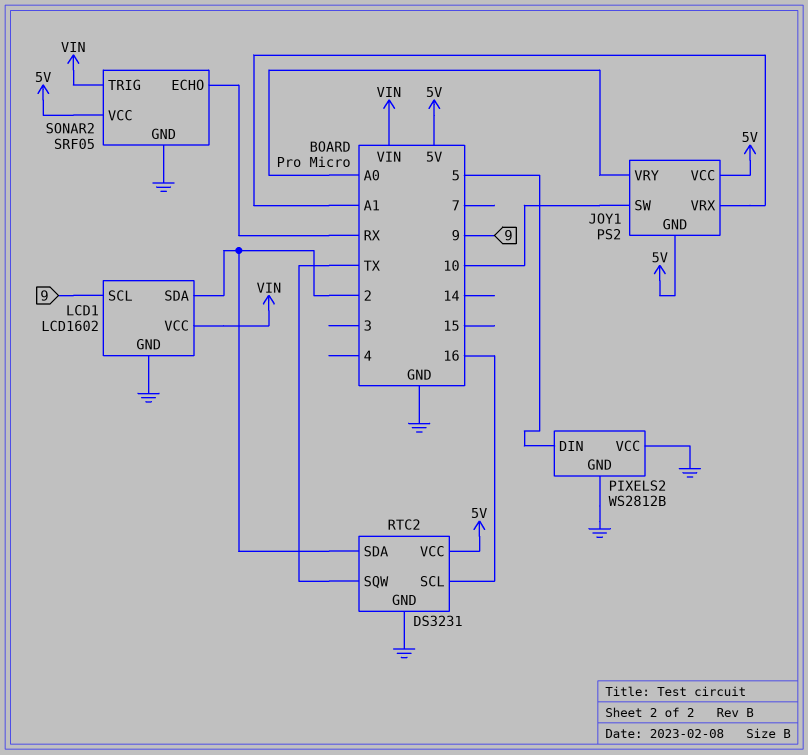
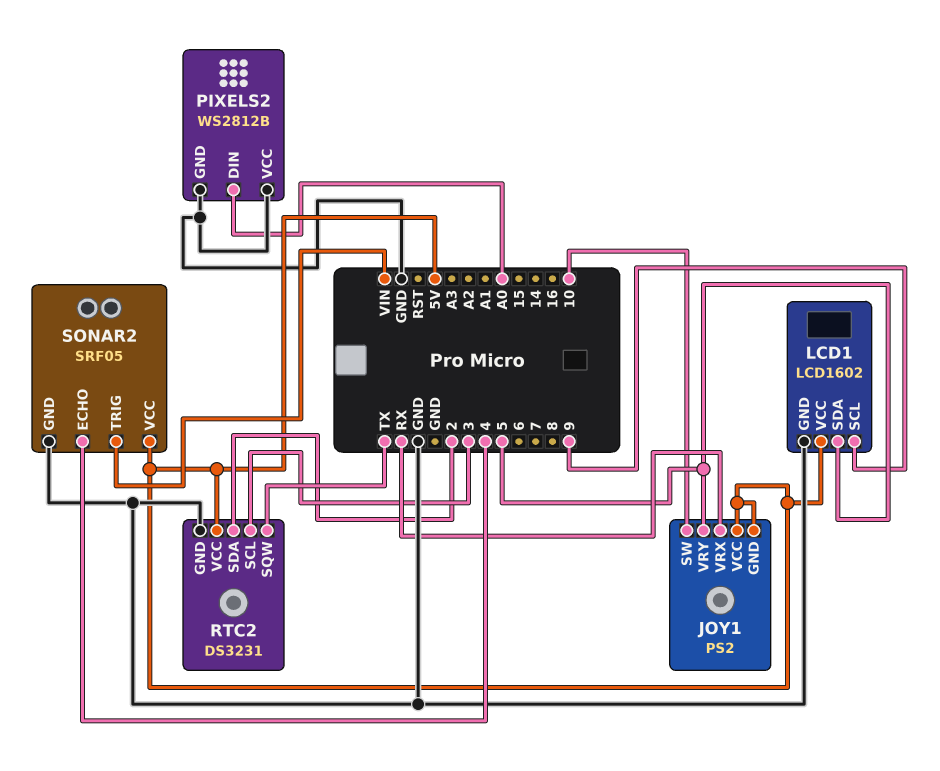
JOY1 pin VRX: A1 -> RX
JOY1 pin VRY: A0 -> 5
LCD1 pin SDA: 2 -> 5
LCD1 pin VCC: VIN -> 5V
PIXELS2 pin DIN: 5 -> A0
RTC2 pin SCL: 16 -> 3
SONAR2 pin ECHO: RX -> 4

